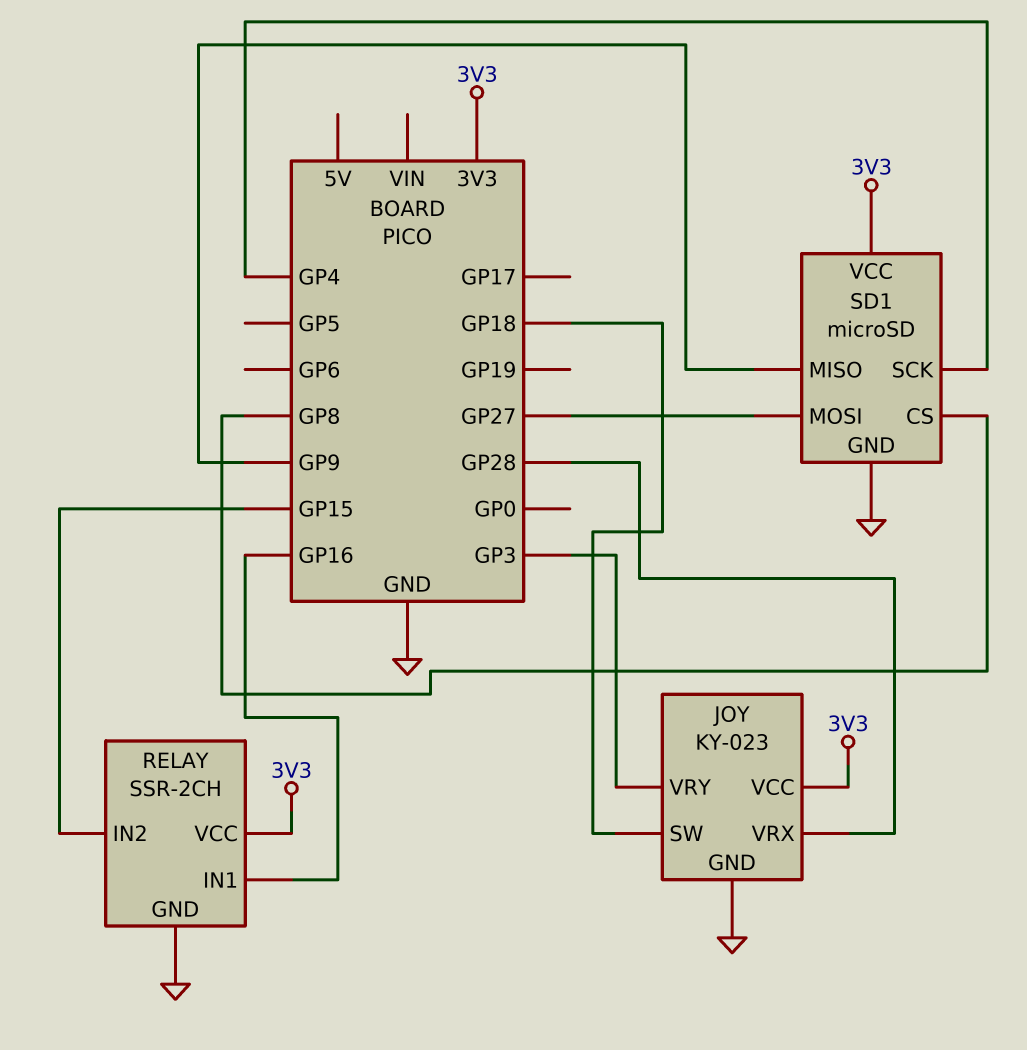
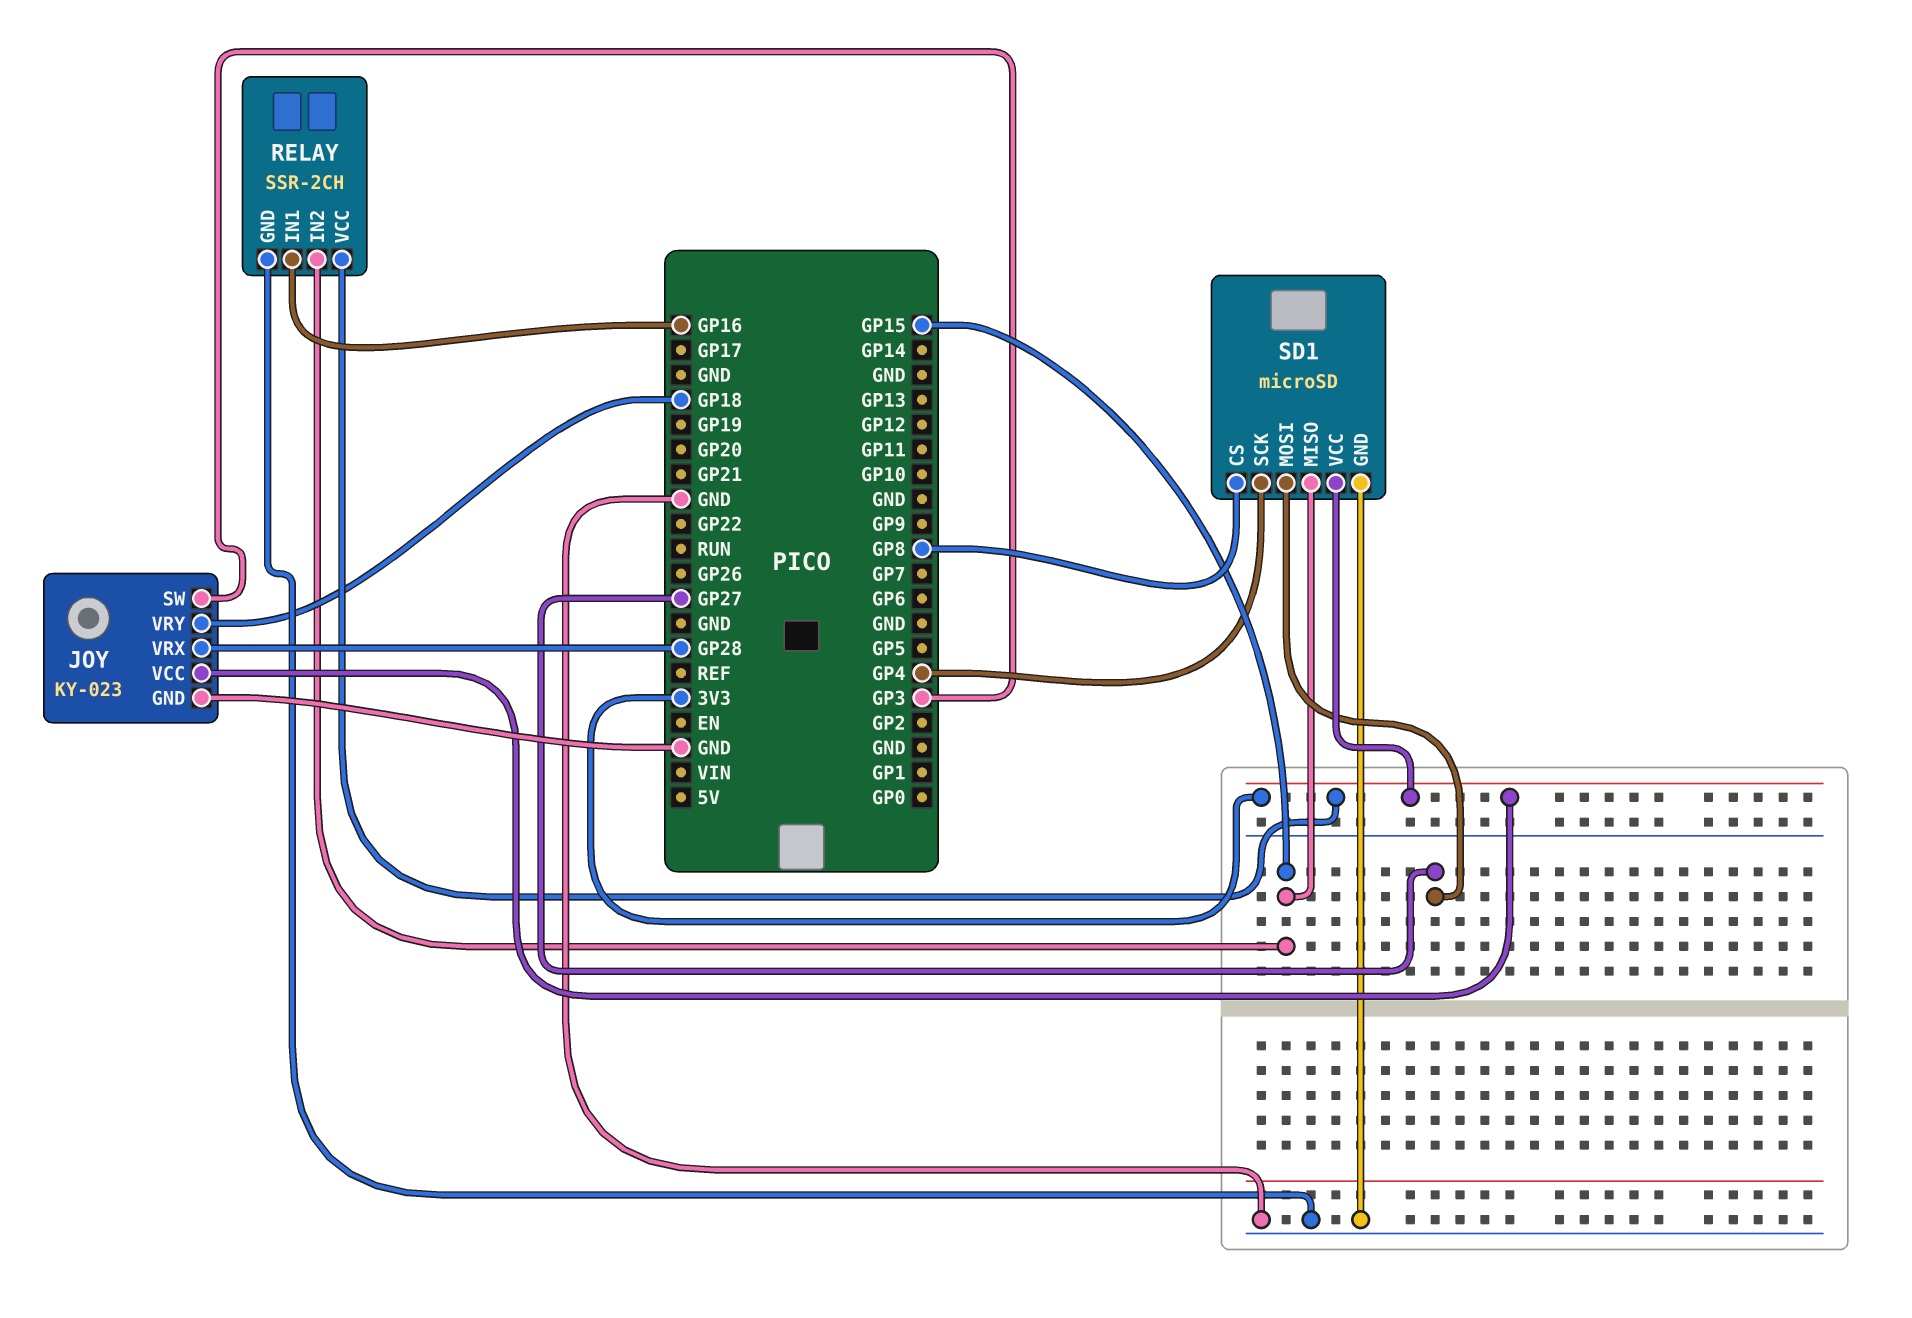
JOY pin SW: GP18 -> GP3
JOY pin VRY: GP3 -> GP18
SD1 pin MISO: GP9 -> GP15

